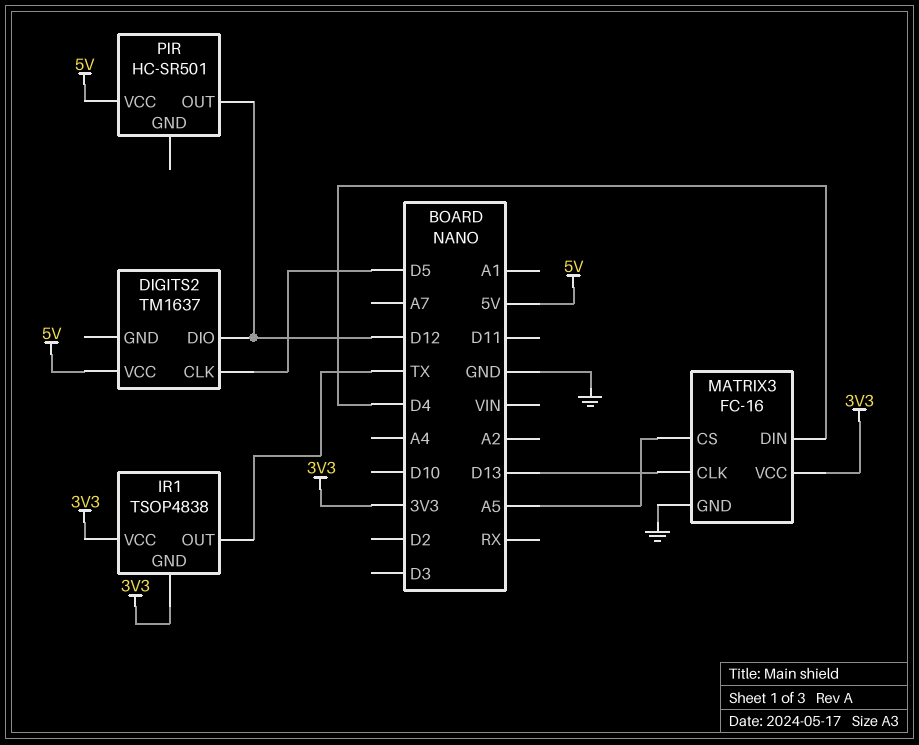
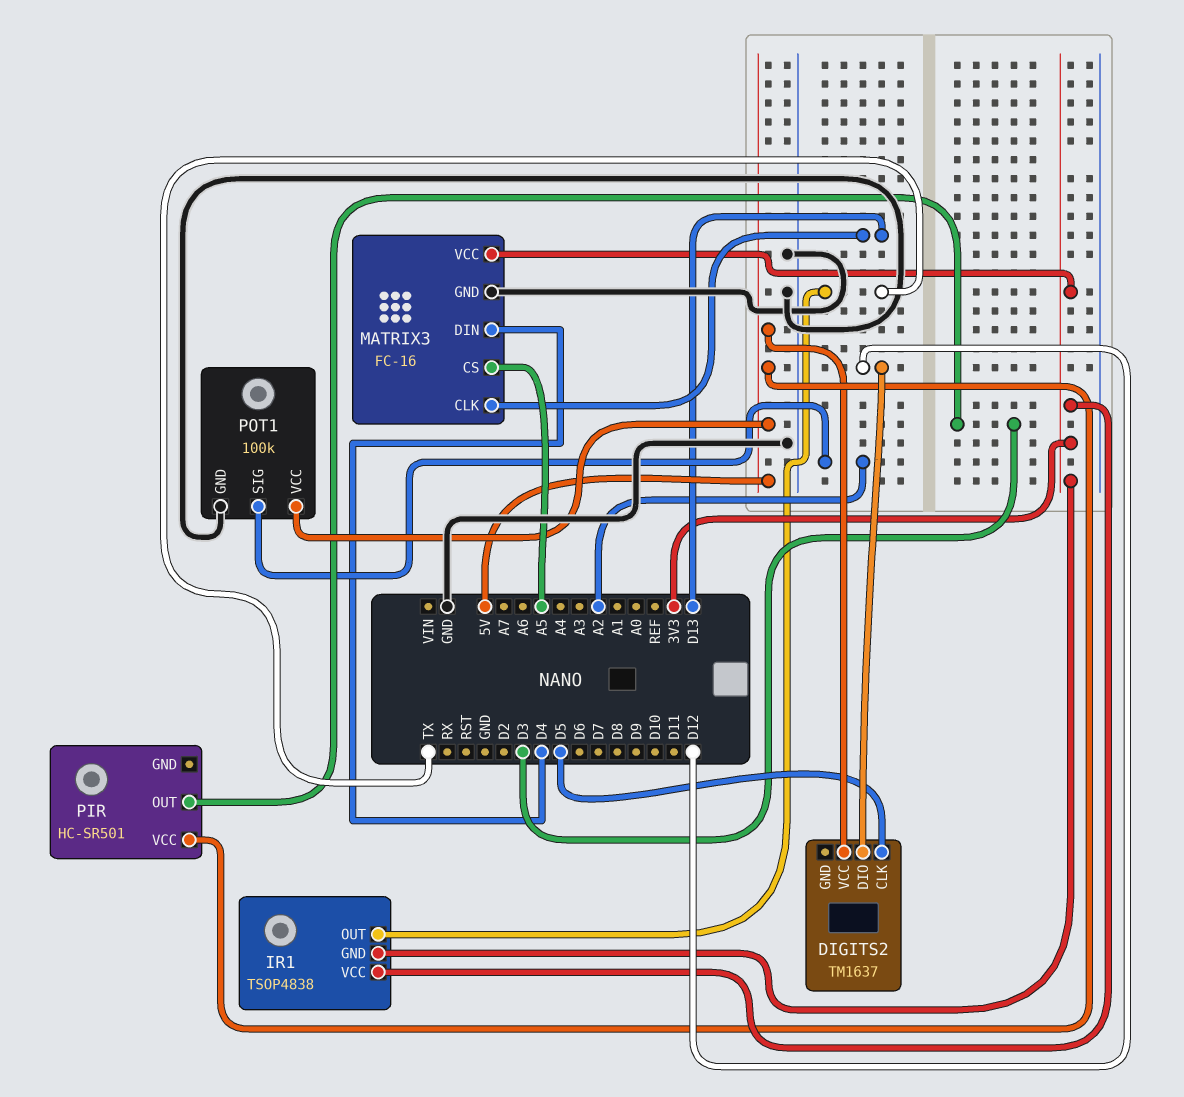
PIR pin OUT: D12 -> D3
POT1: none -> 100k
POT1 pin GND: none -> GND
POT1 pin SIG: none -> A2
POT1 pin VCC: none -> 5V

